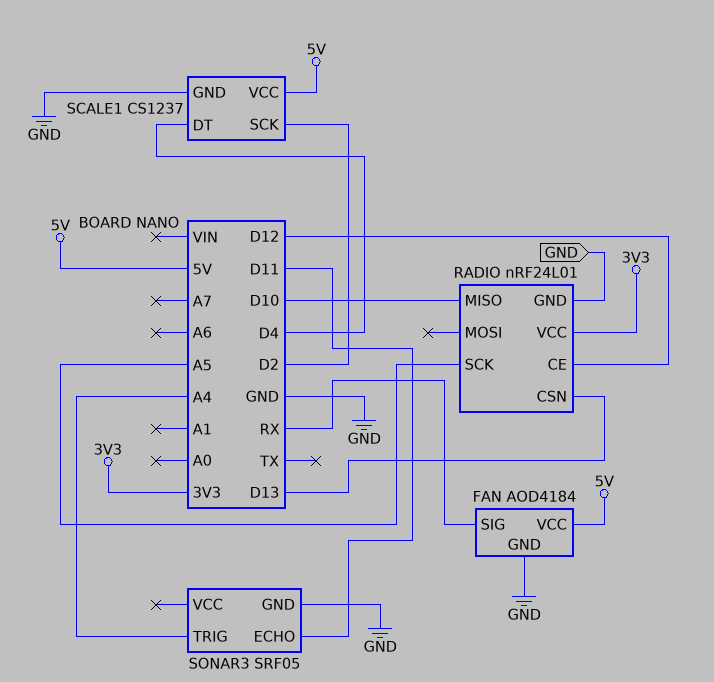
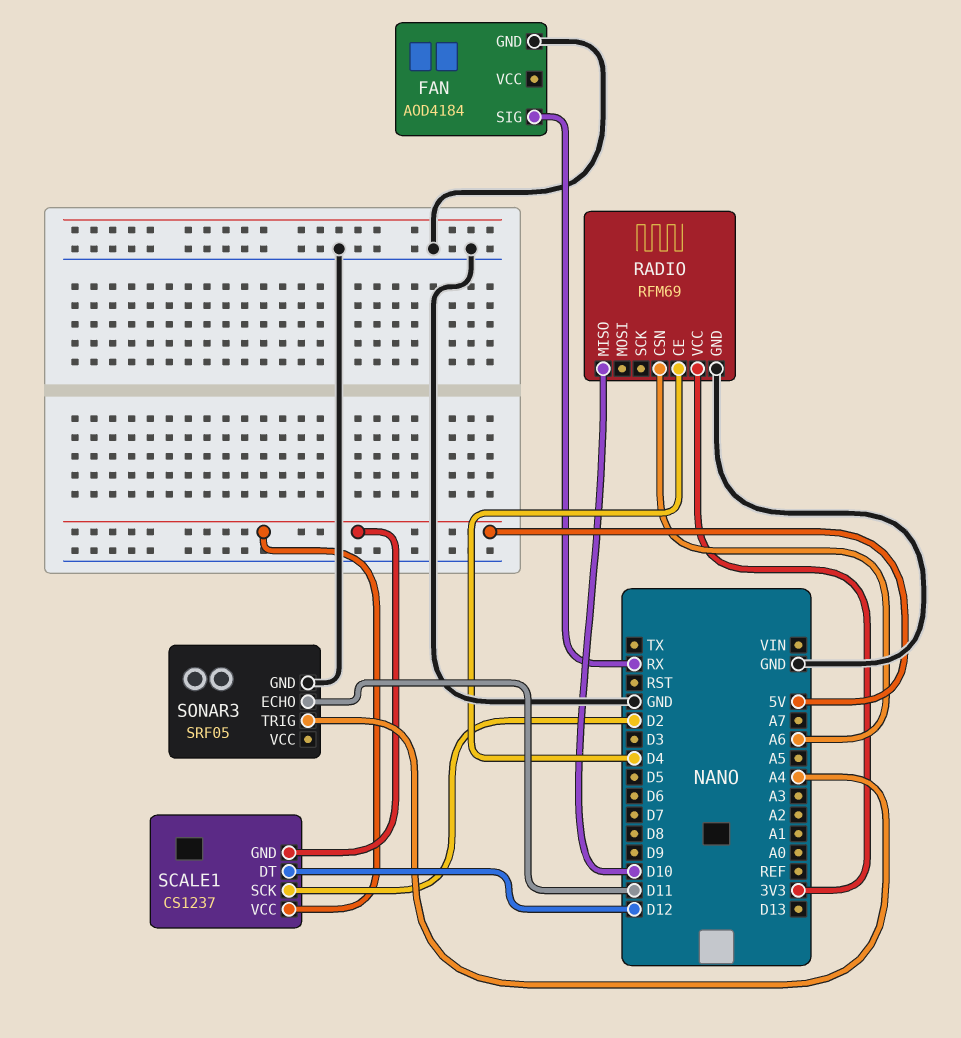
FAN pin VCC: 5V -> none
RADIO: nRF24L01 -> RFM69
RADIO pin CE: D12 -> D4
RADIO pin CSN: D13 -> A6
RADIO pin SCK: A5 -> none
SCALE1 pin DT: D4 -> D12
SCALE1 pin GND: GND -> 5V

